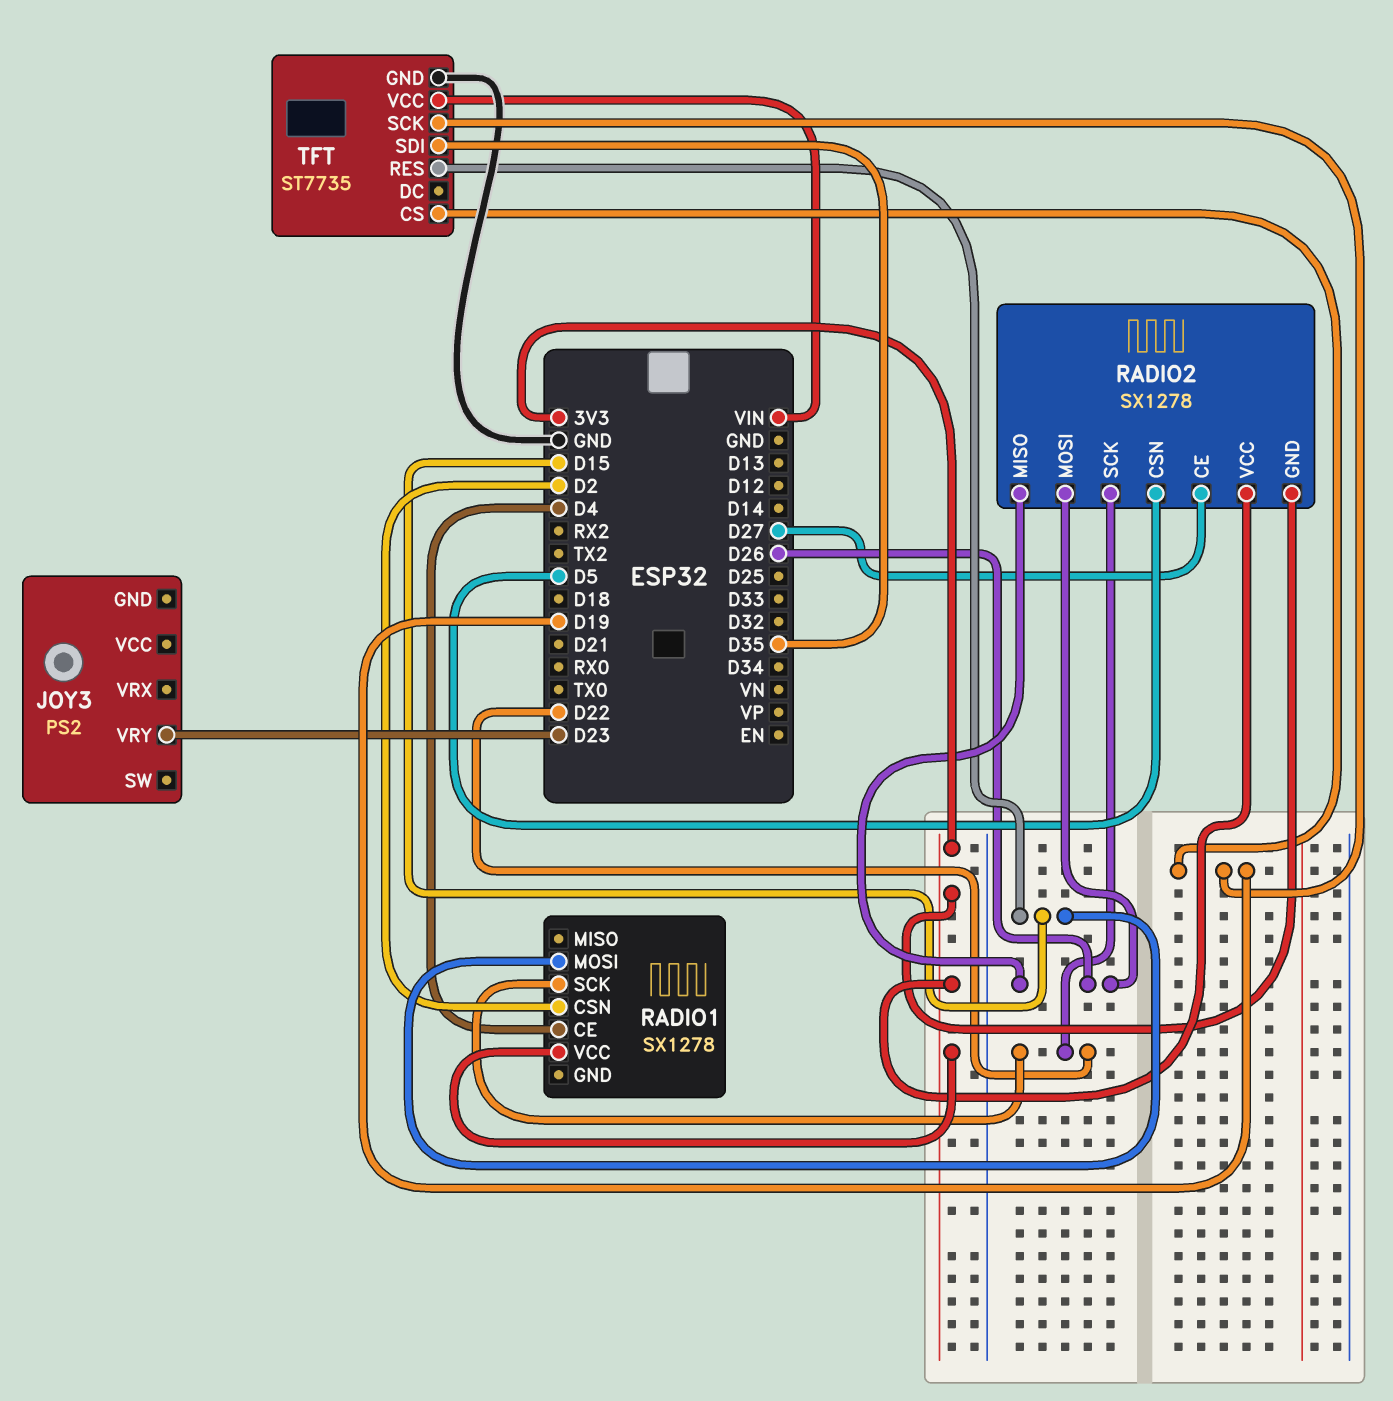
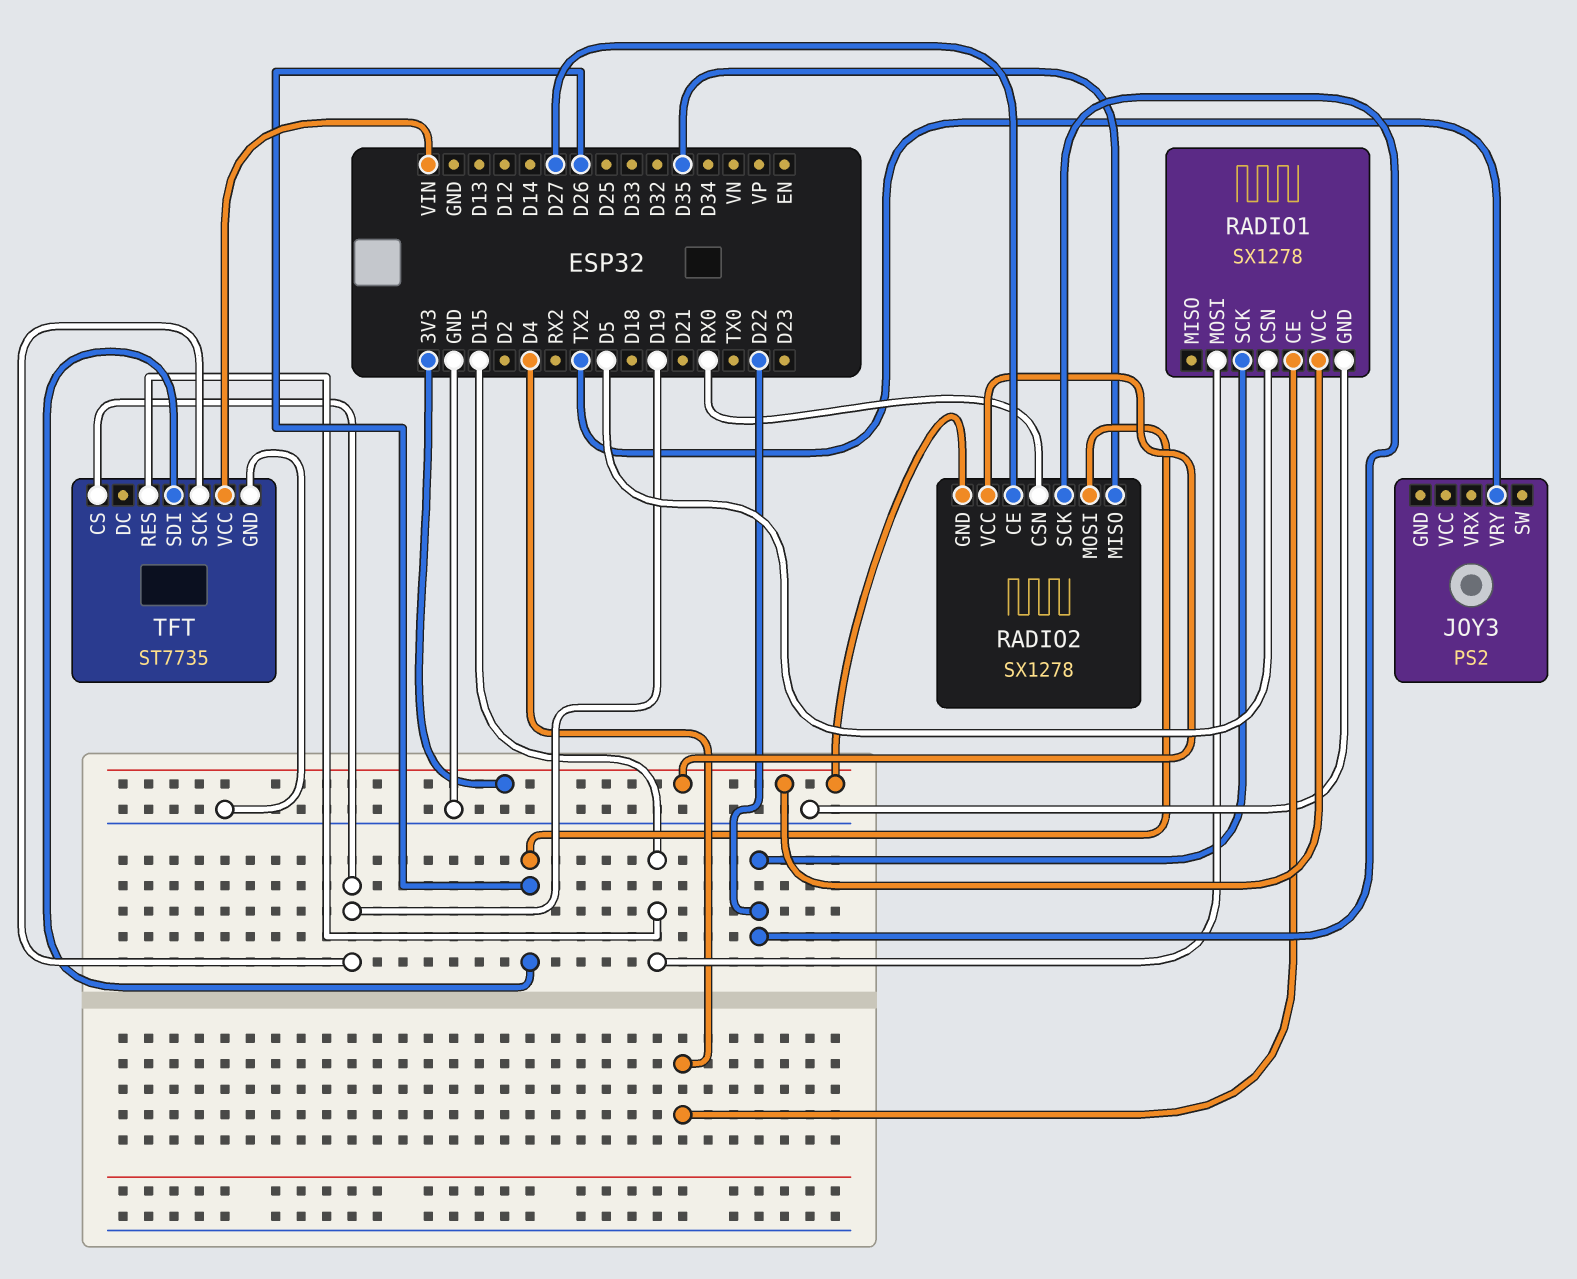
JOY3 pin VRY: D23 -> TX2
RADIO1 pin CSN: D2 -> D5
RADIO1 pin GND: none -> GND
RADIO2 pin CSN: D5 -> RX0
RADIO2 pin MISO: D26 -> D35
TFT pin SDI: D35 -> D26

